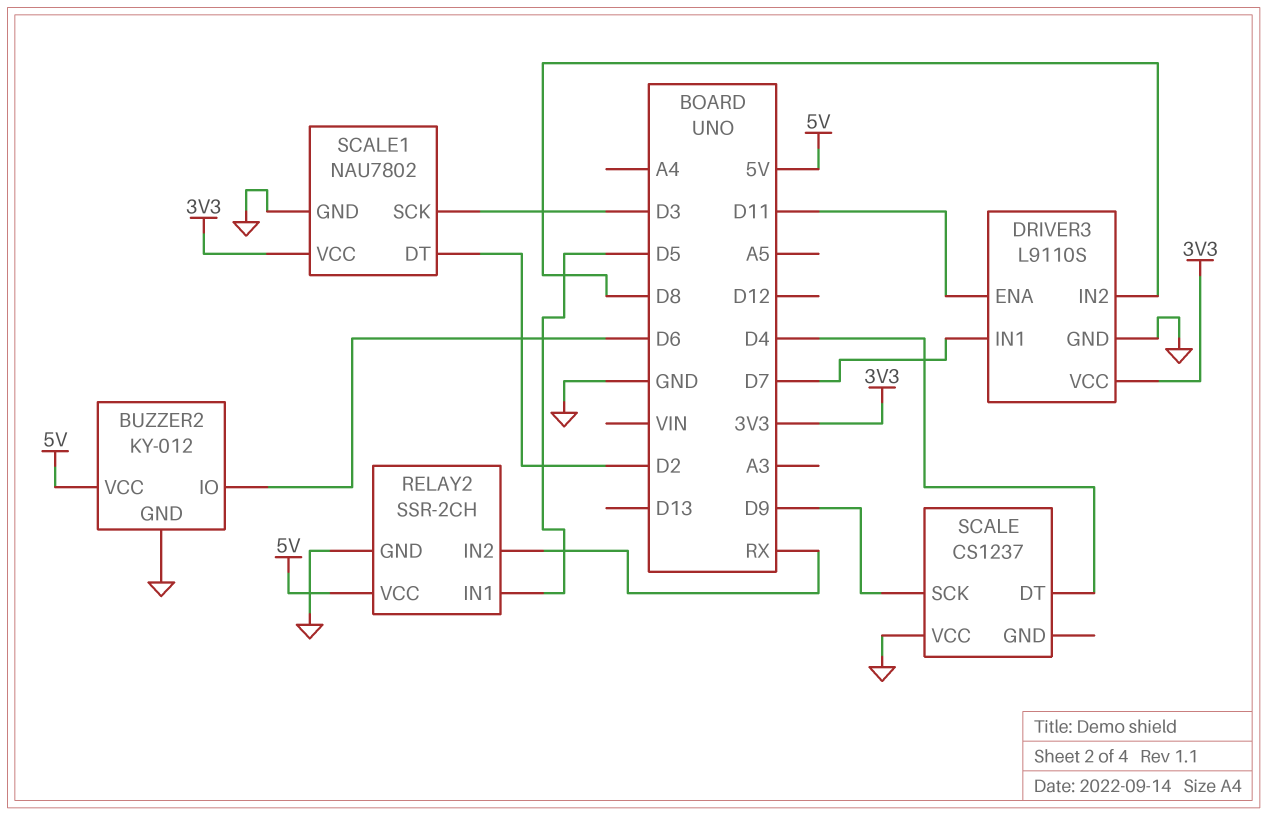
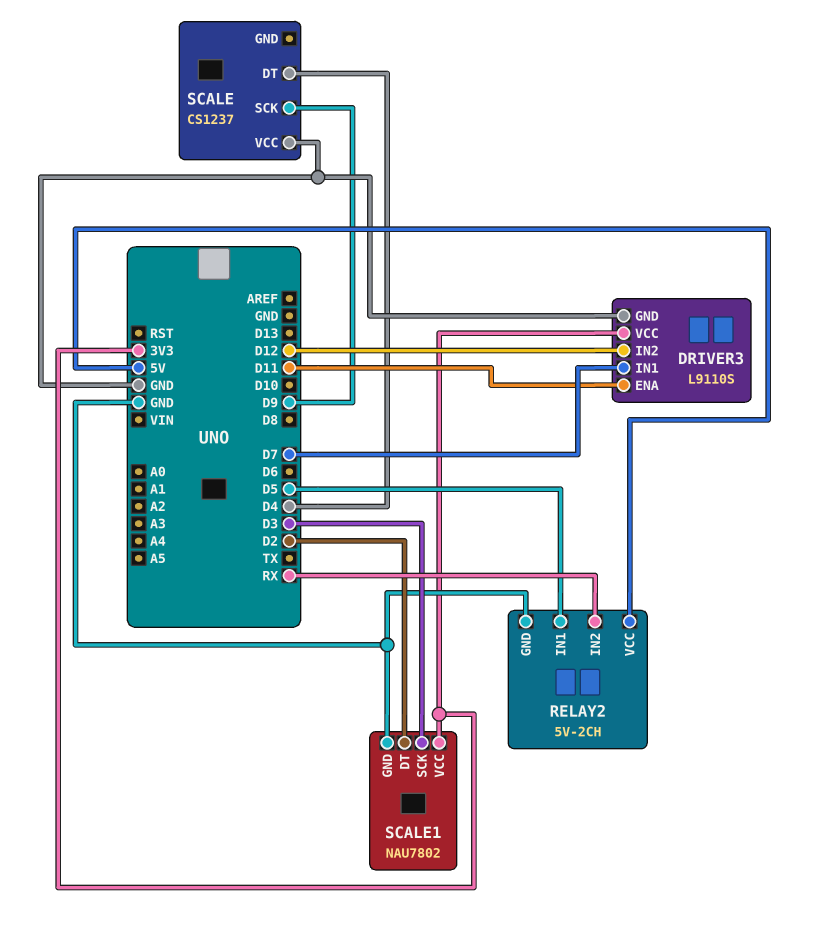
BUZZER2: KY-012 -> none
BUZZER2 pin GND: GND -> none
BUZZER2 pin IO: D6 -> none
BUZZER2 pin VCC: 5V -> none
DRIVER3 pin IN2: D8 -> D12
RELAY2: SSR-2CH -> 5V-2CH

